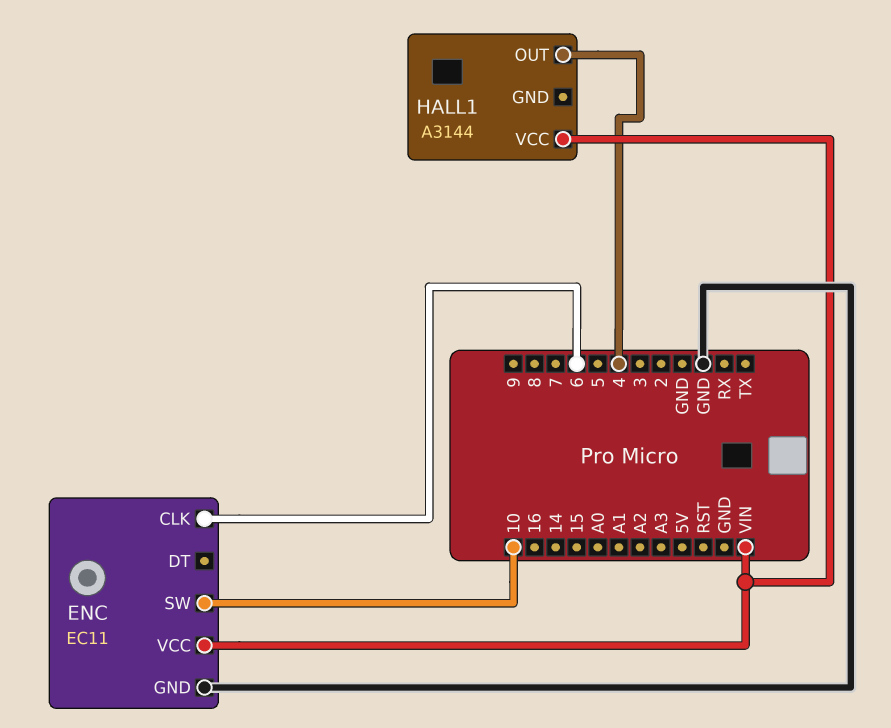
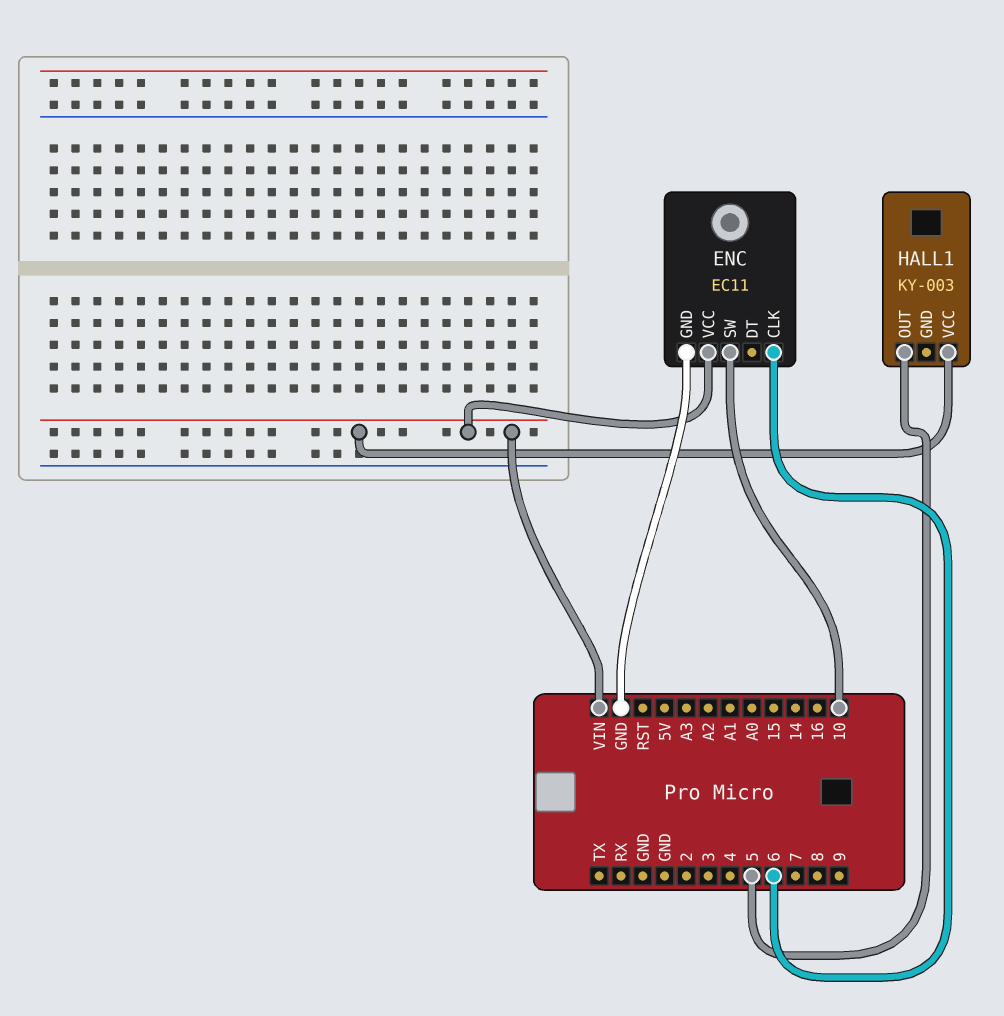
HALL1: A3144 -> KY-003
HALL1 pin OUT: 4 -> 5

